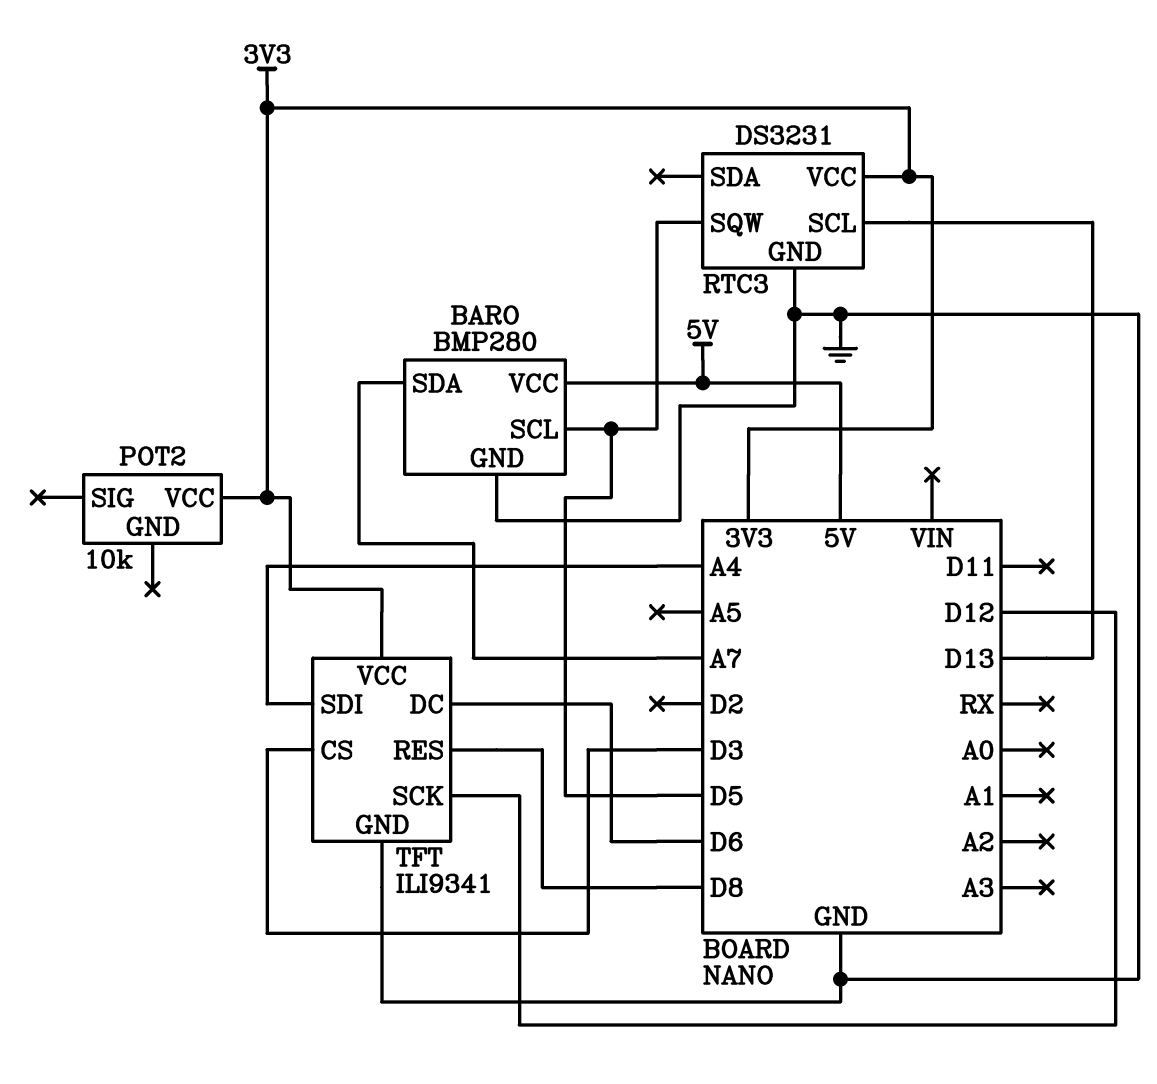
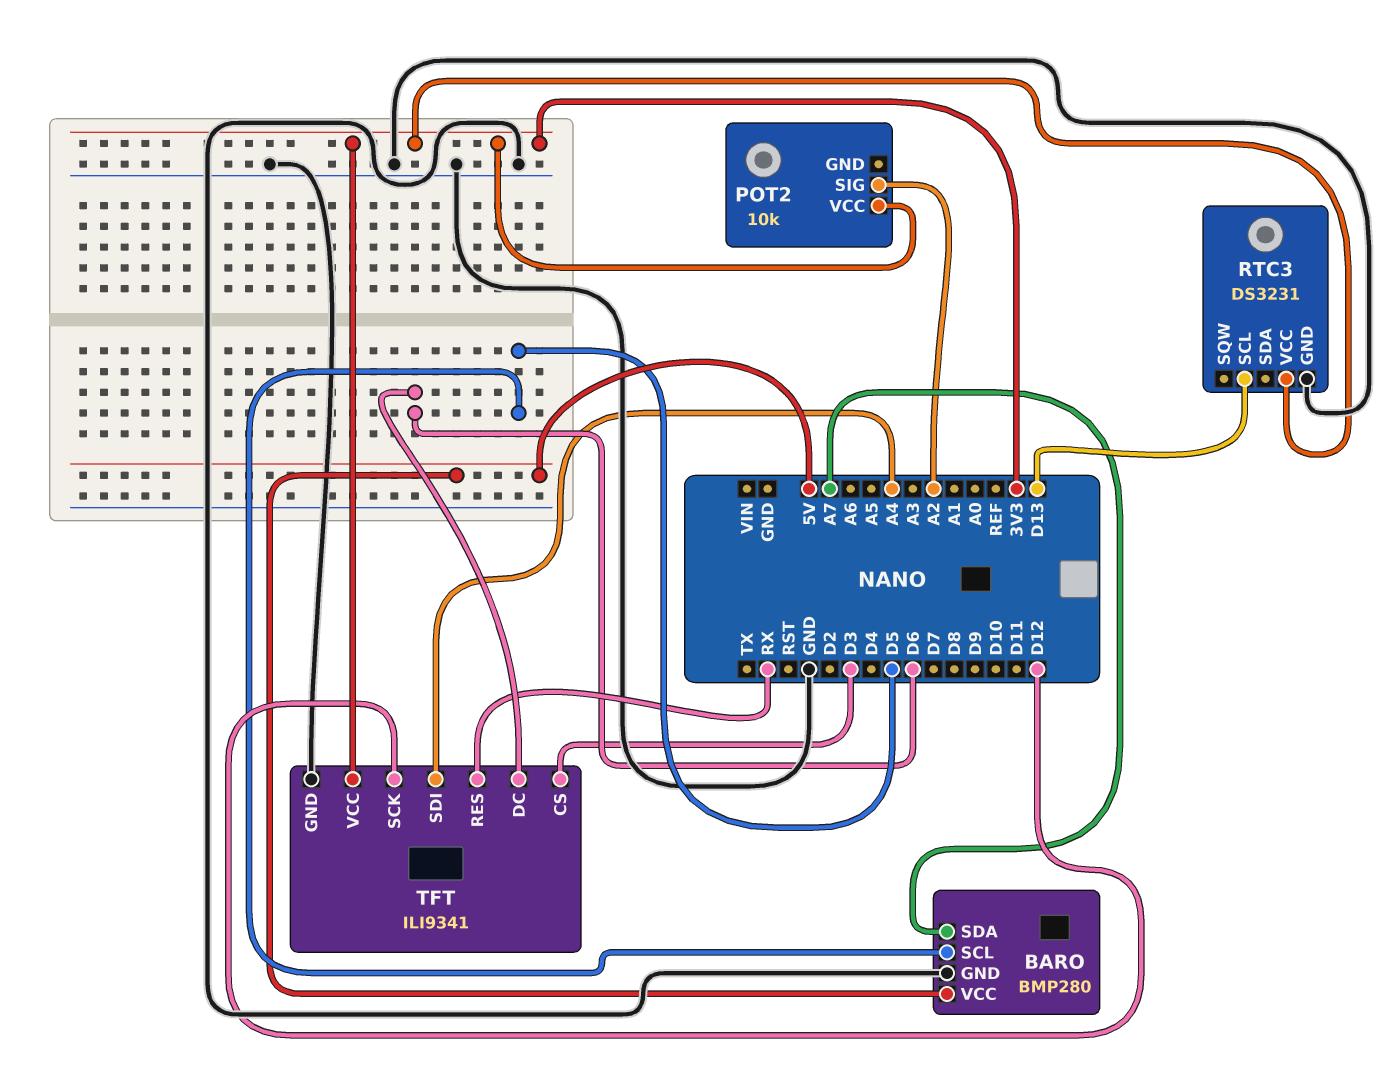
POT2 pin SIG: none -> A2
RTC3 pin SQW: D5 -> none
TFT pin RES: D8 -> RX

